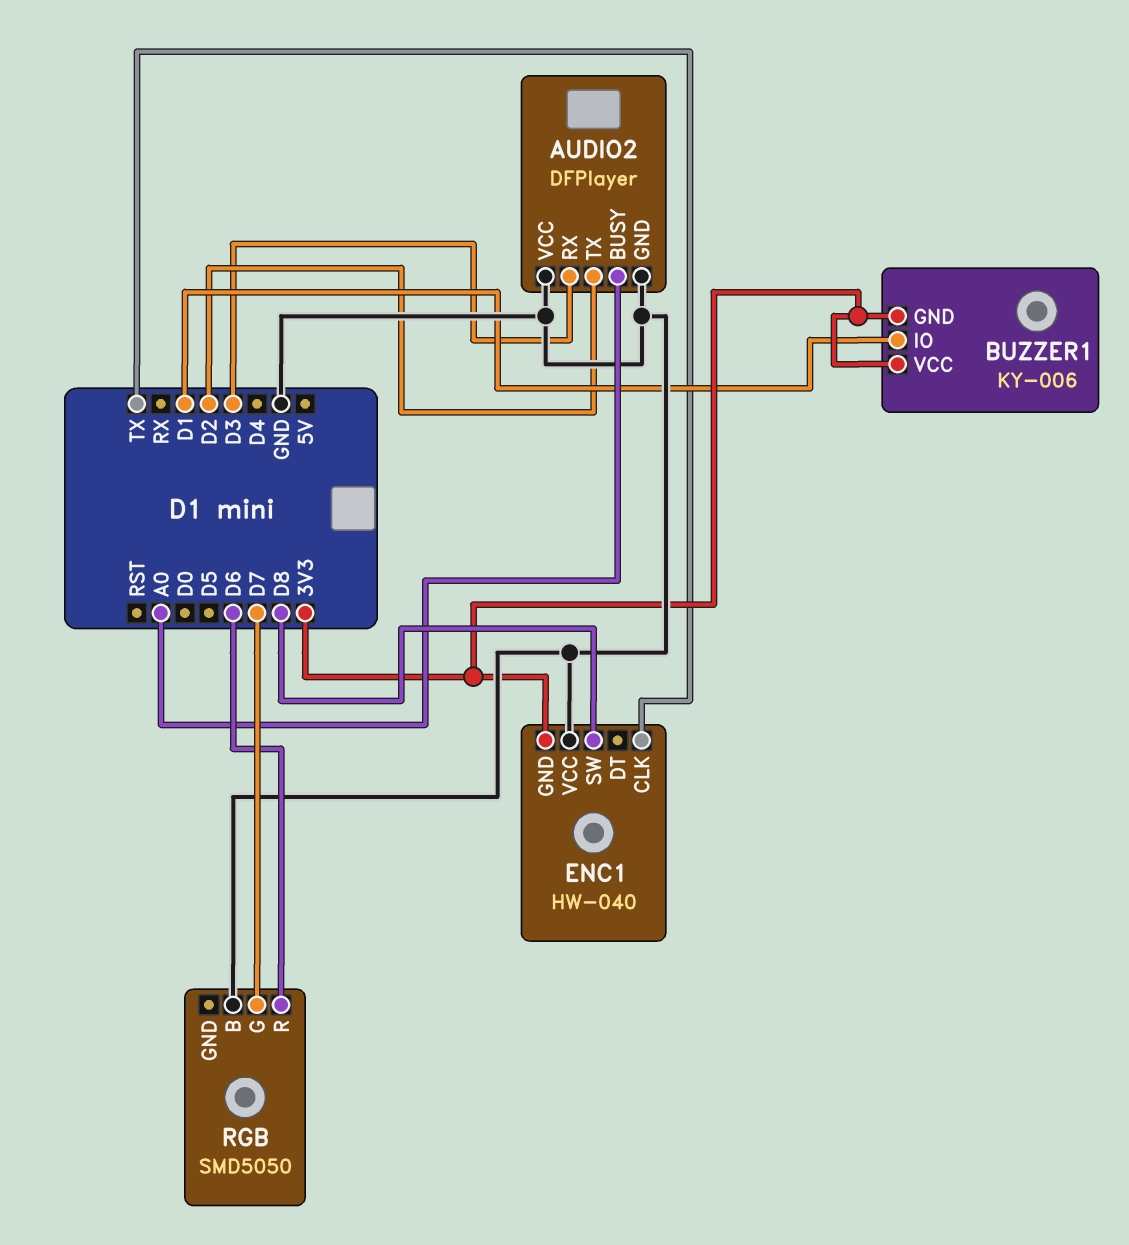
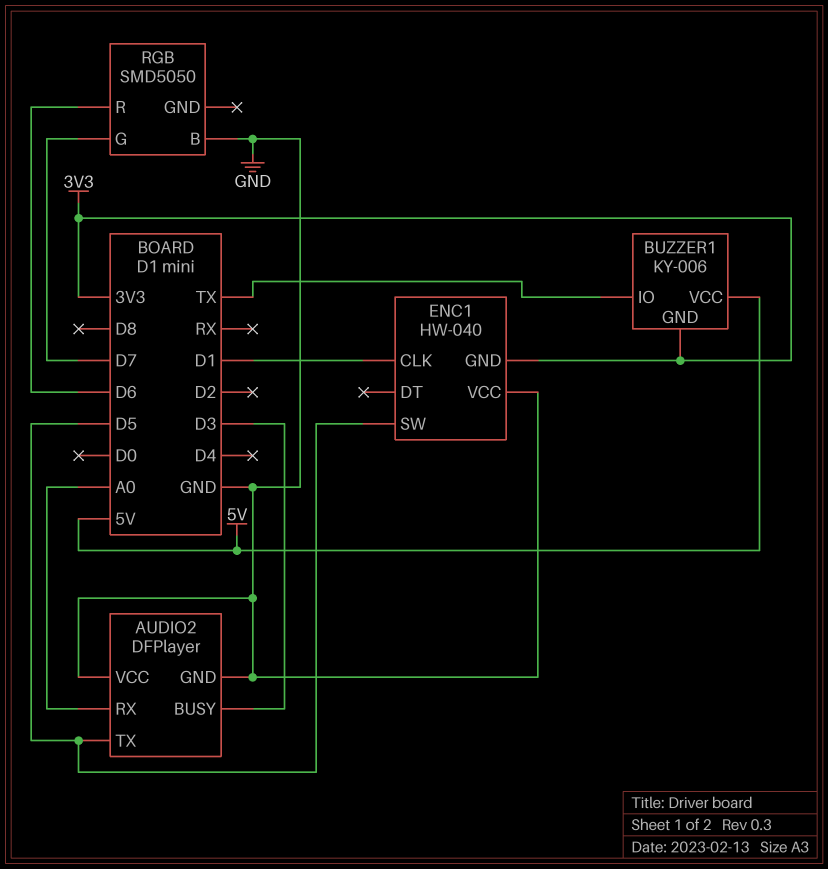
AUDIO2 pin BUSY: A0 -> D3
AUDIO2 pin RX: D3 -> A0
AUDIO2 pin TX: D2 -> D5
BUZZER1 pin IO: D1 -> TX
BUZZER1 pin VCC: 3V3 -> 5V
ENC1 pin CLK: TX -> D1
ENC1 pin SW: D8 -> D5

